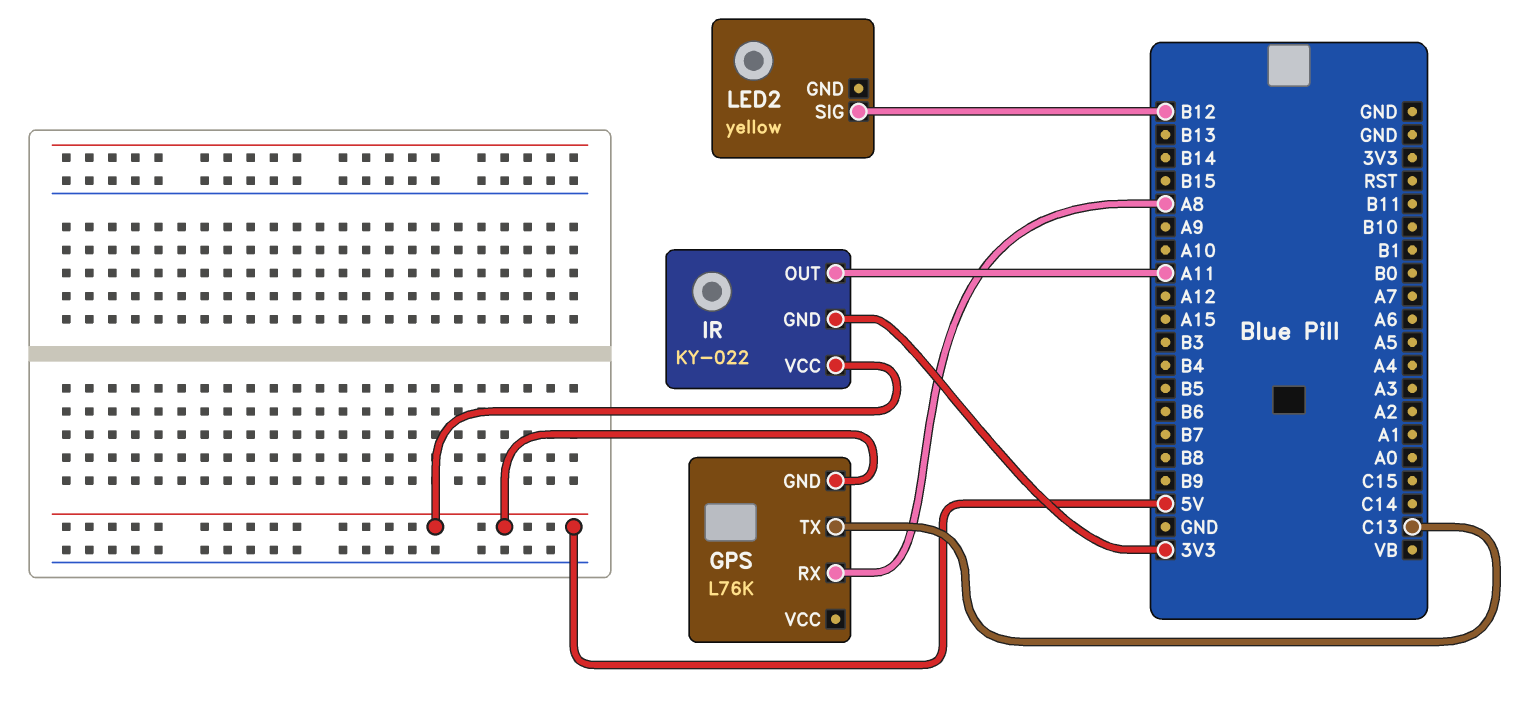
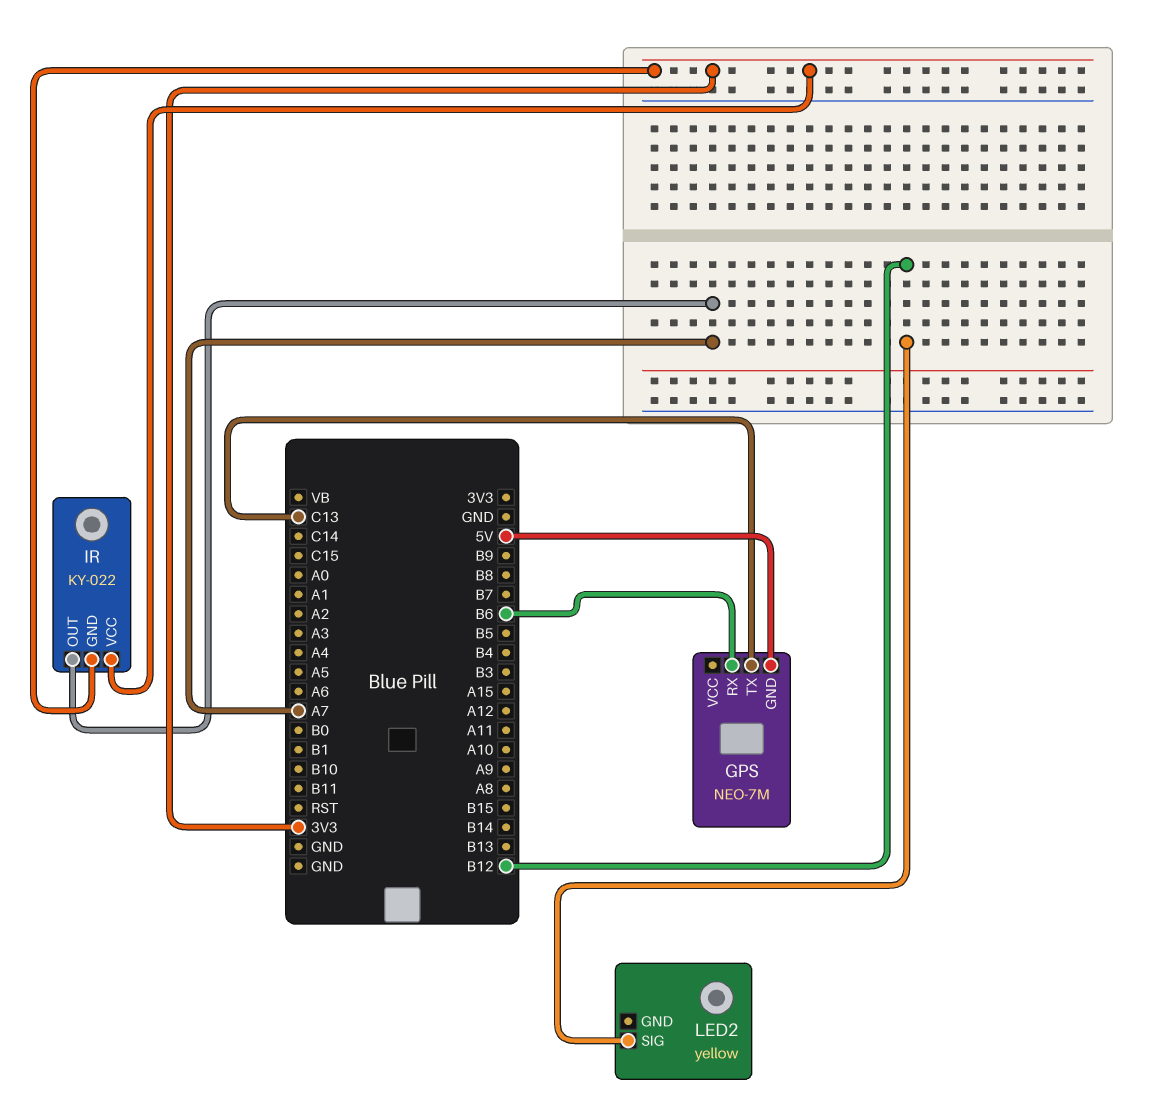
GPS: L76K -> NEO-7M
GPS pin RX: A8 -> B6
IR pin OUT: A11 -> A7
IR pin VCC: 5V -> 3V3

